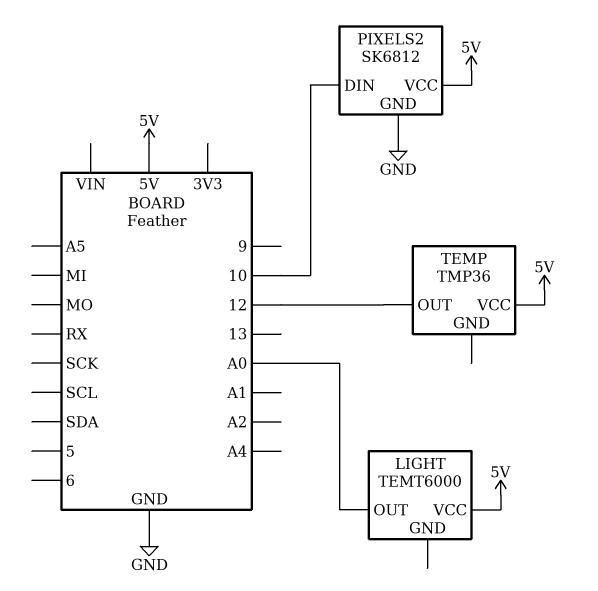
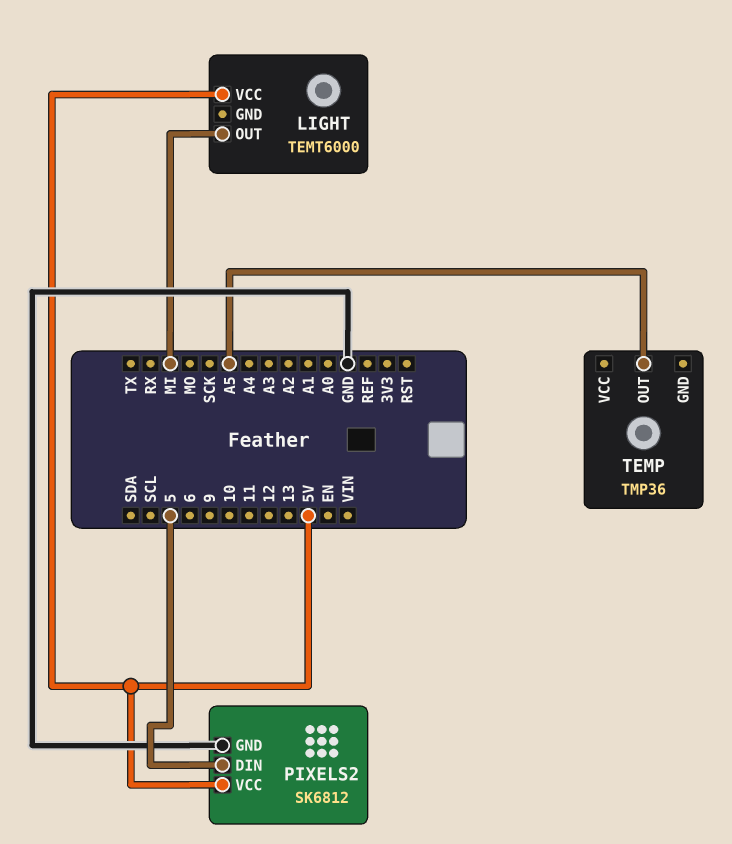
LIGHT pin OUT: A0 -> MI
PIXELS2 pin DIN: 10 -> 5
TEMP pin OUT: 12 -> A5
TEMP pin VCC: 5V -> none

